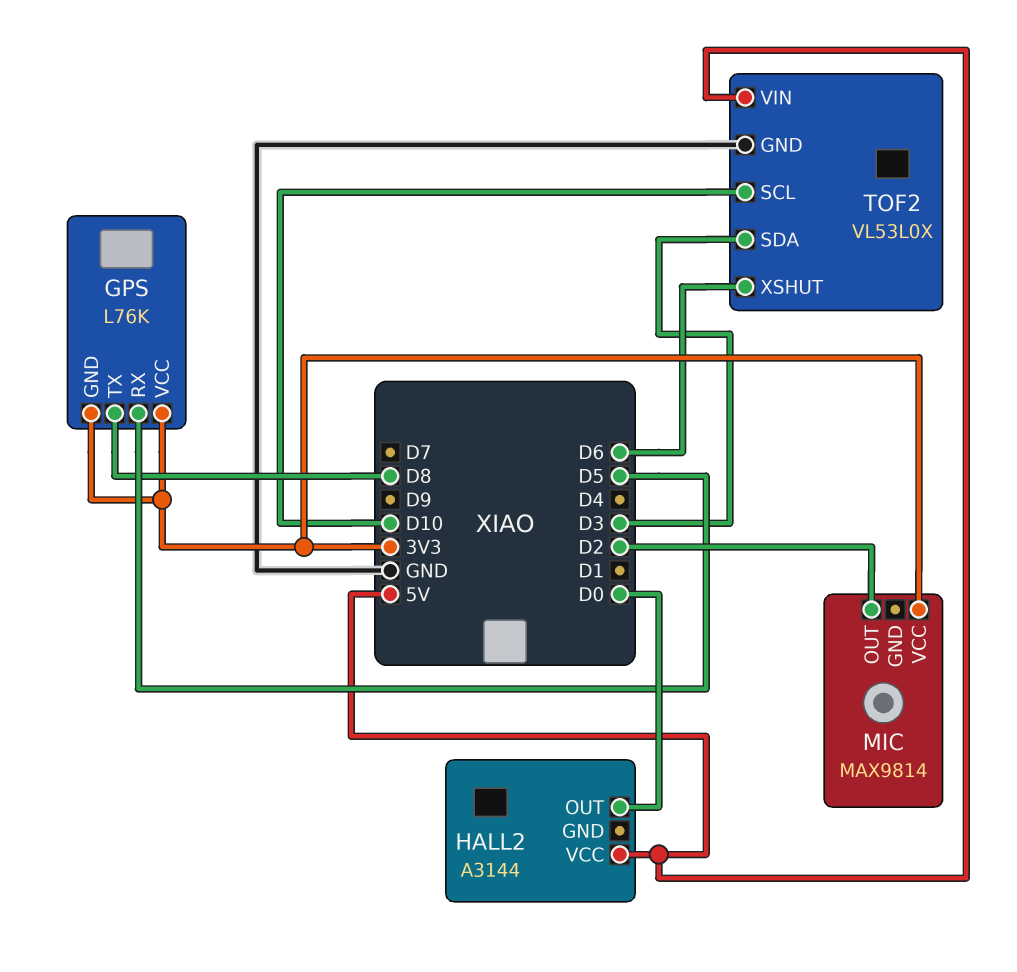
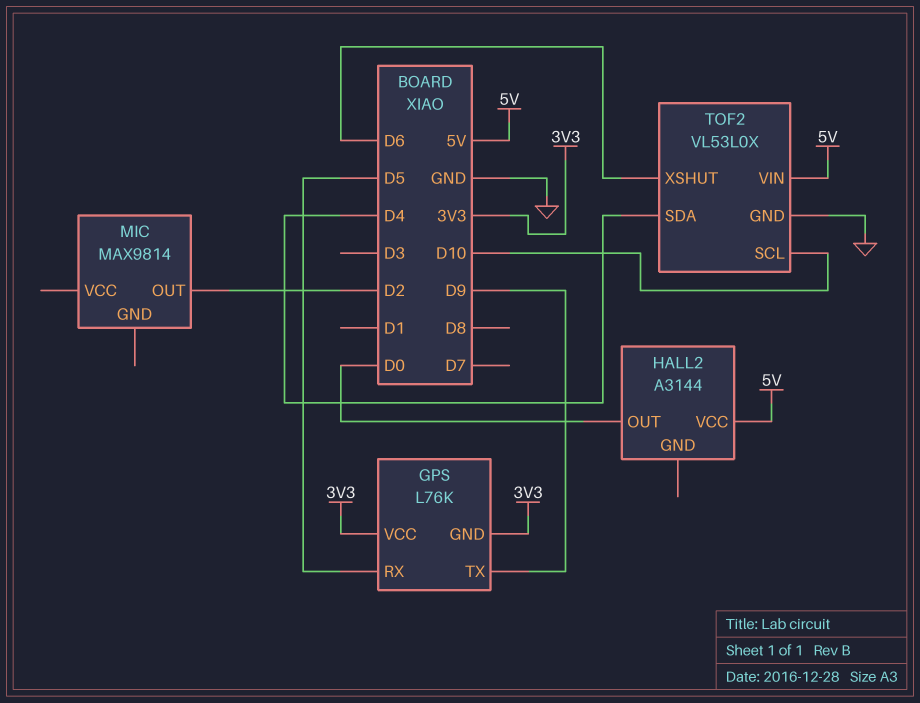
GPS pin TX: D8 -> D9
MIC pin VCC: 3V3 -> none
TOF2 pin SDA: D3 -> D4

